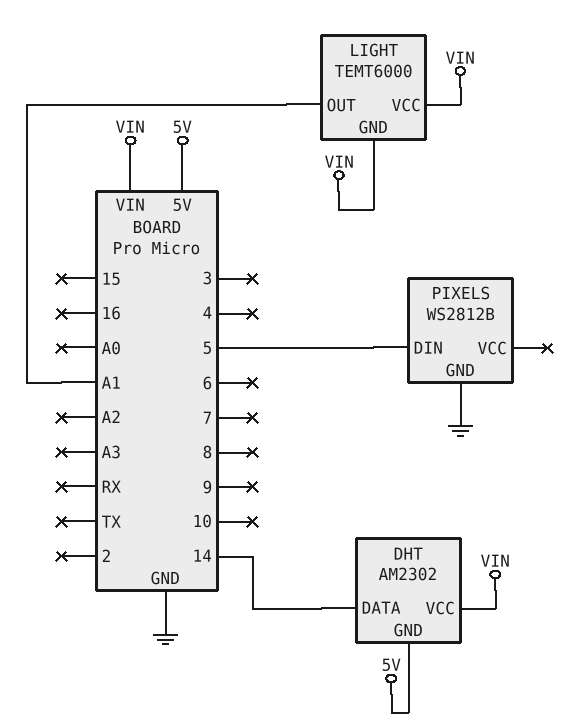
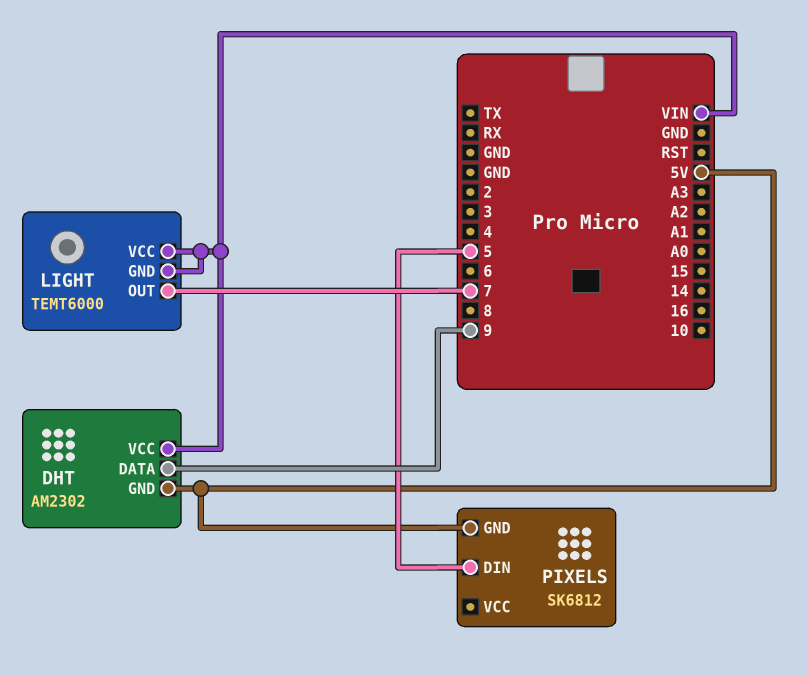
DHT pin DATA: 14 -> 9
LIGHT pin OUT: A1 -> 7
PIXELS: WS2812B -> SK6812
PIXELS pin GND: GND -> 5V

